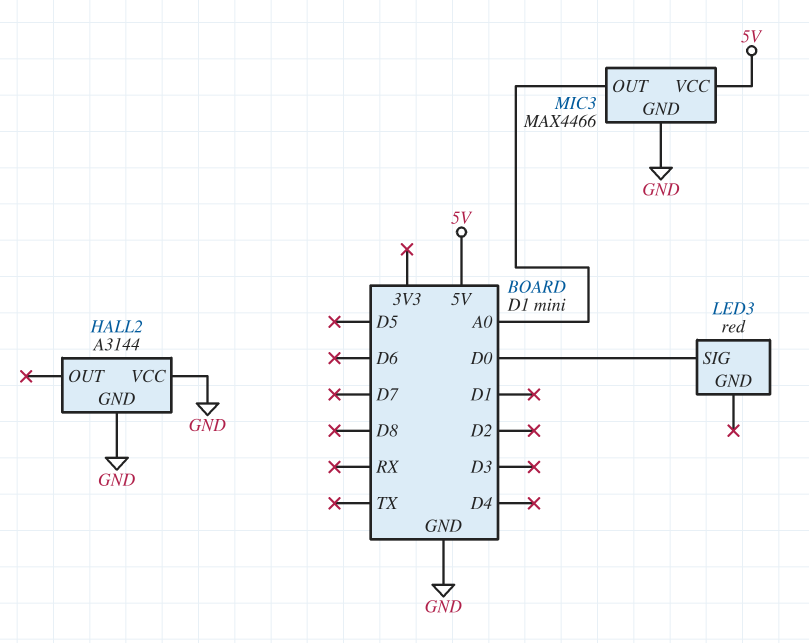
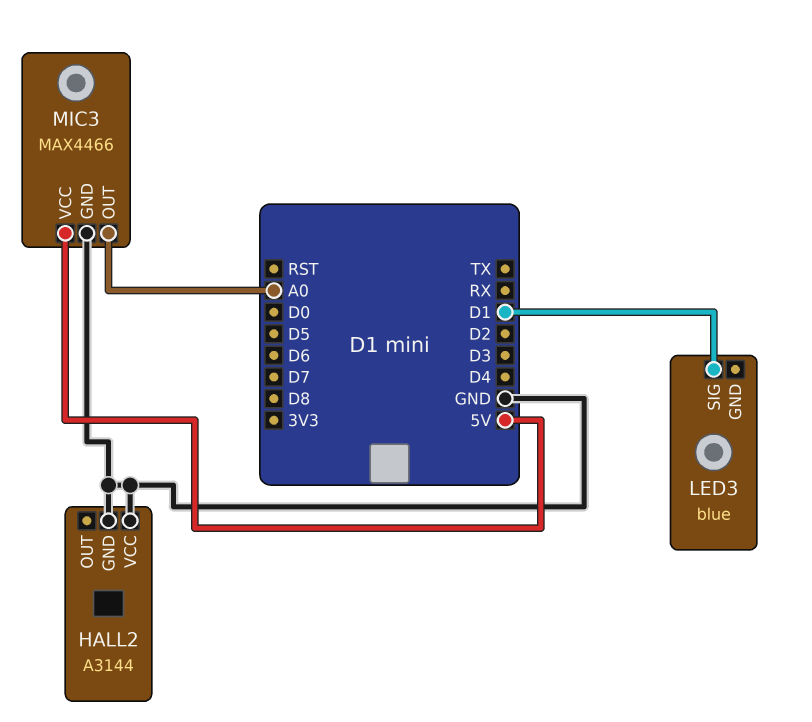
LED3: red -> blue
LED3 pin SIG: D0 -> D1

